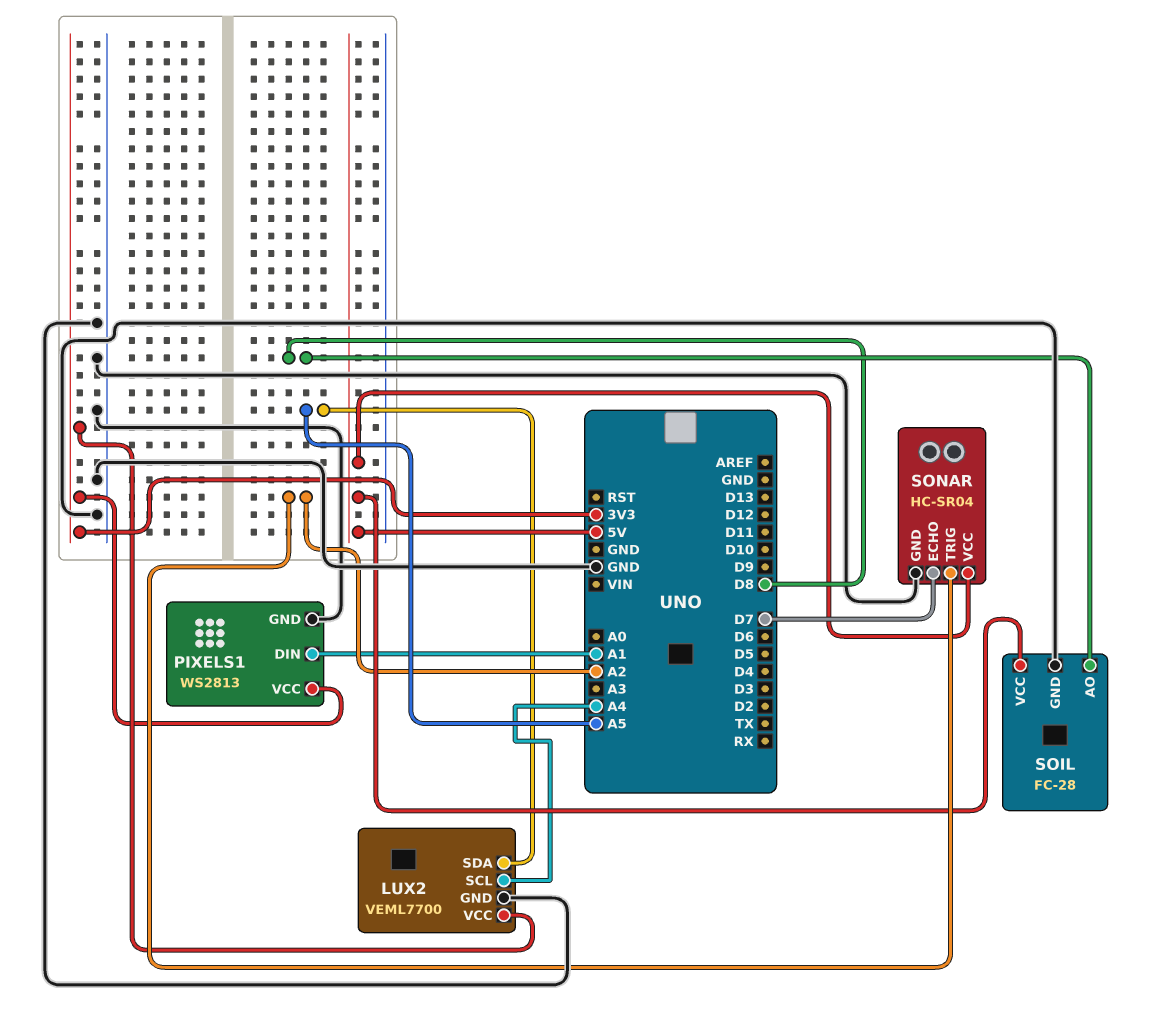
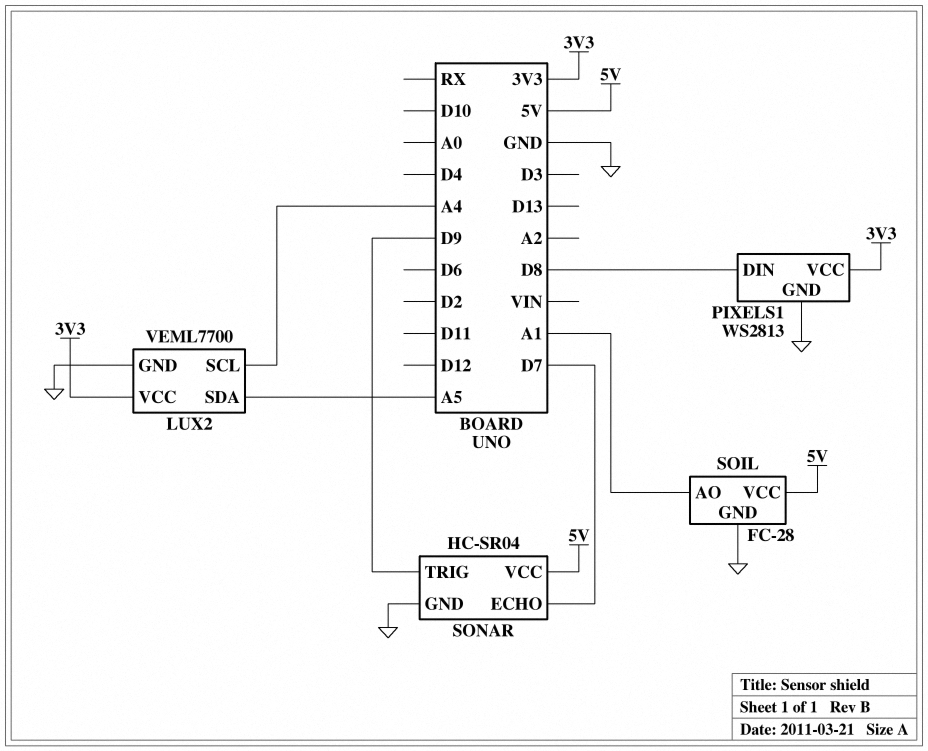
PIXELS1 pin DIN: A1 -> D8
SOIL pin AO: D8 -> A1
SONAR pin TRIG: A2 -> D9

